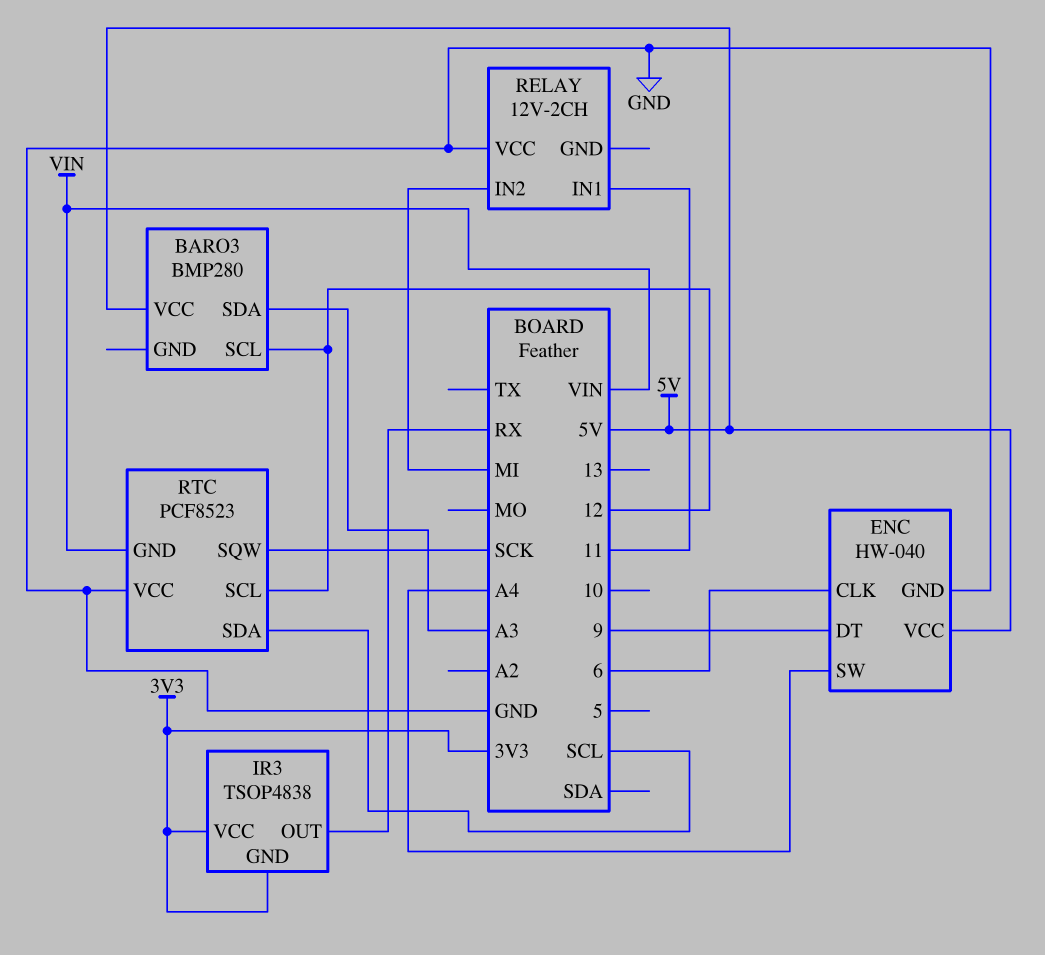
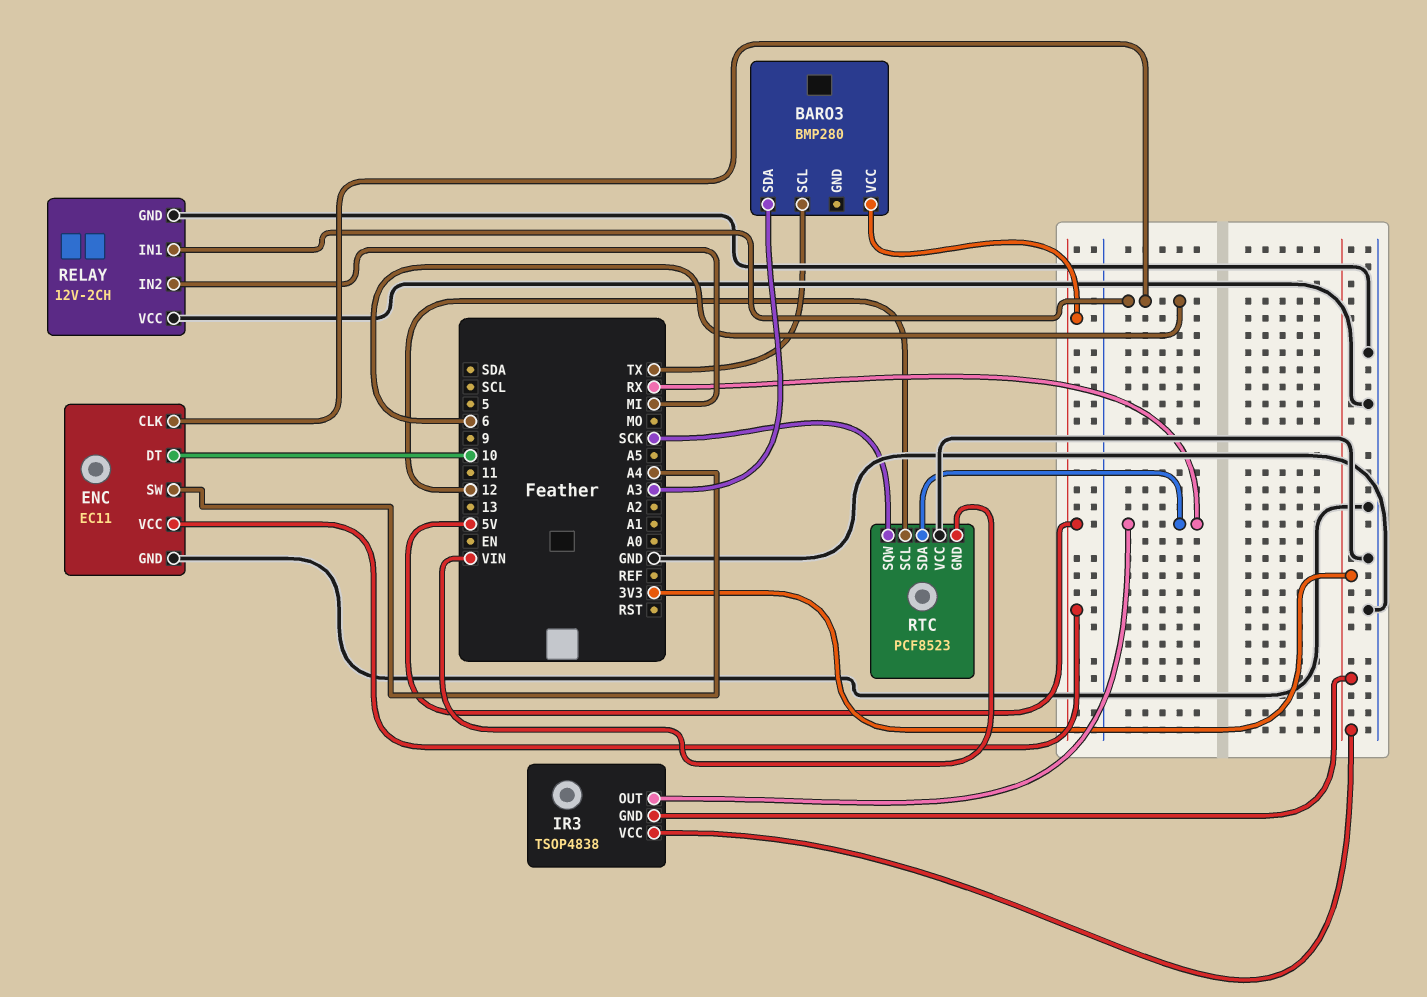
BARO3 pin SCL: 12 -> TX
ENC: HW-040 -> EC11
ENC pin DT: 9 -> 10
RELAY pin GND: none -> GND
RELAY pin IN1: 11 -> 6
RTC pin SDA: SCL -> RX

